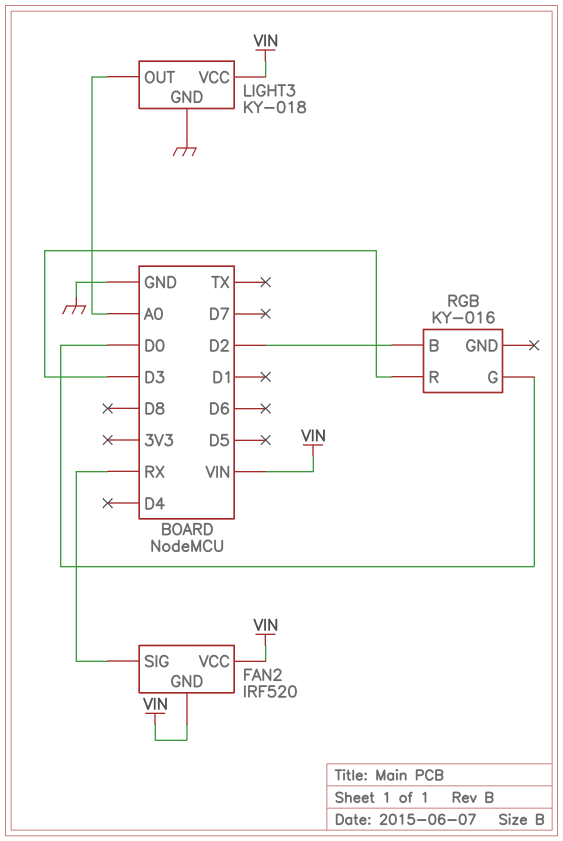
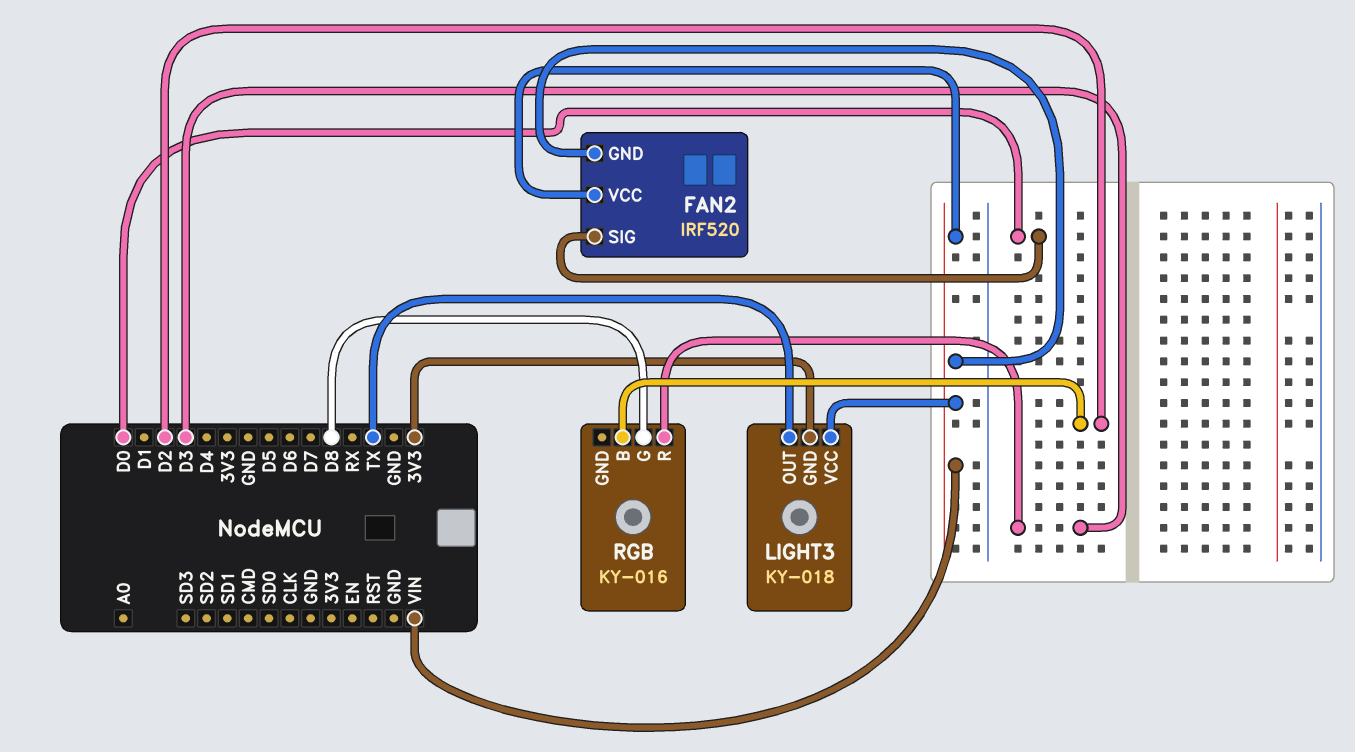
FAN2 pin SIG: RX -> D0
LIGHT3 pin GND: GND -> 3V3
LIGHT3 pin OUT: A0 -> TX
RGB pin G: D0 -> D8

